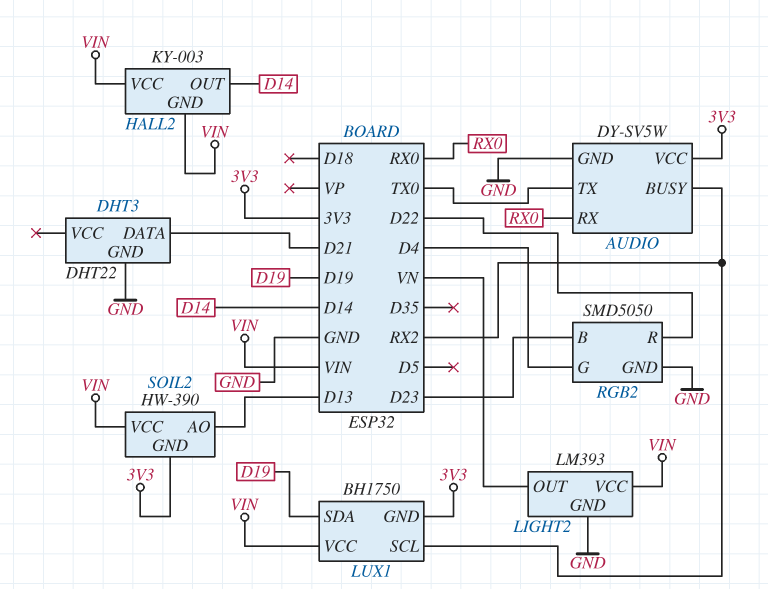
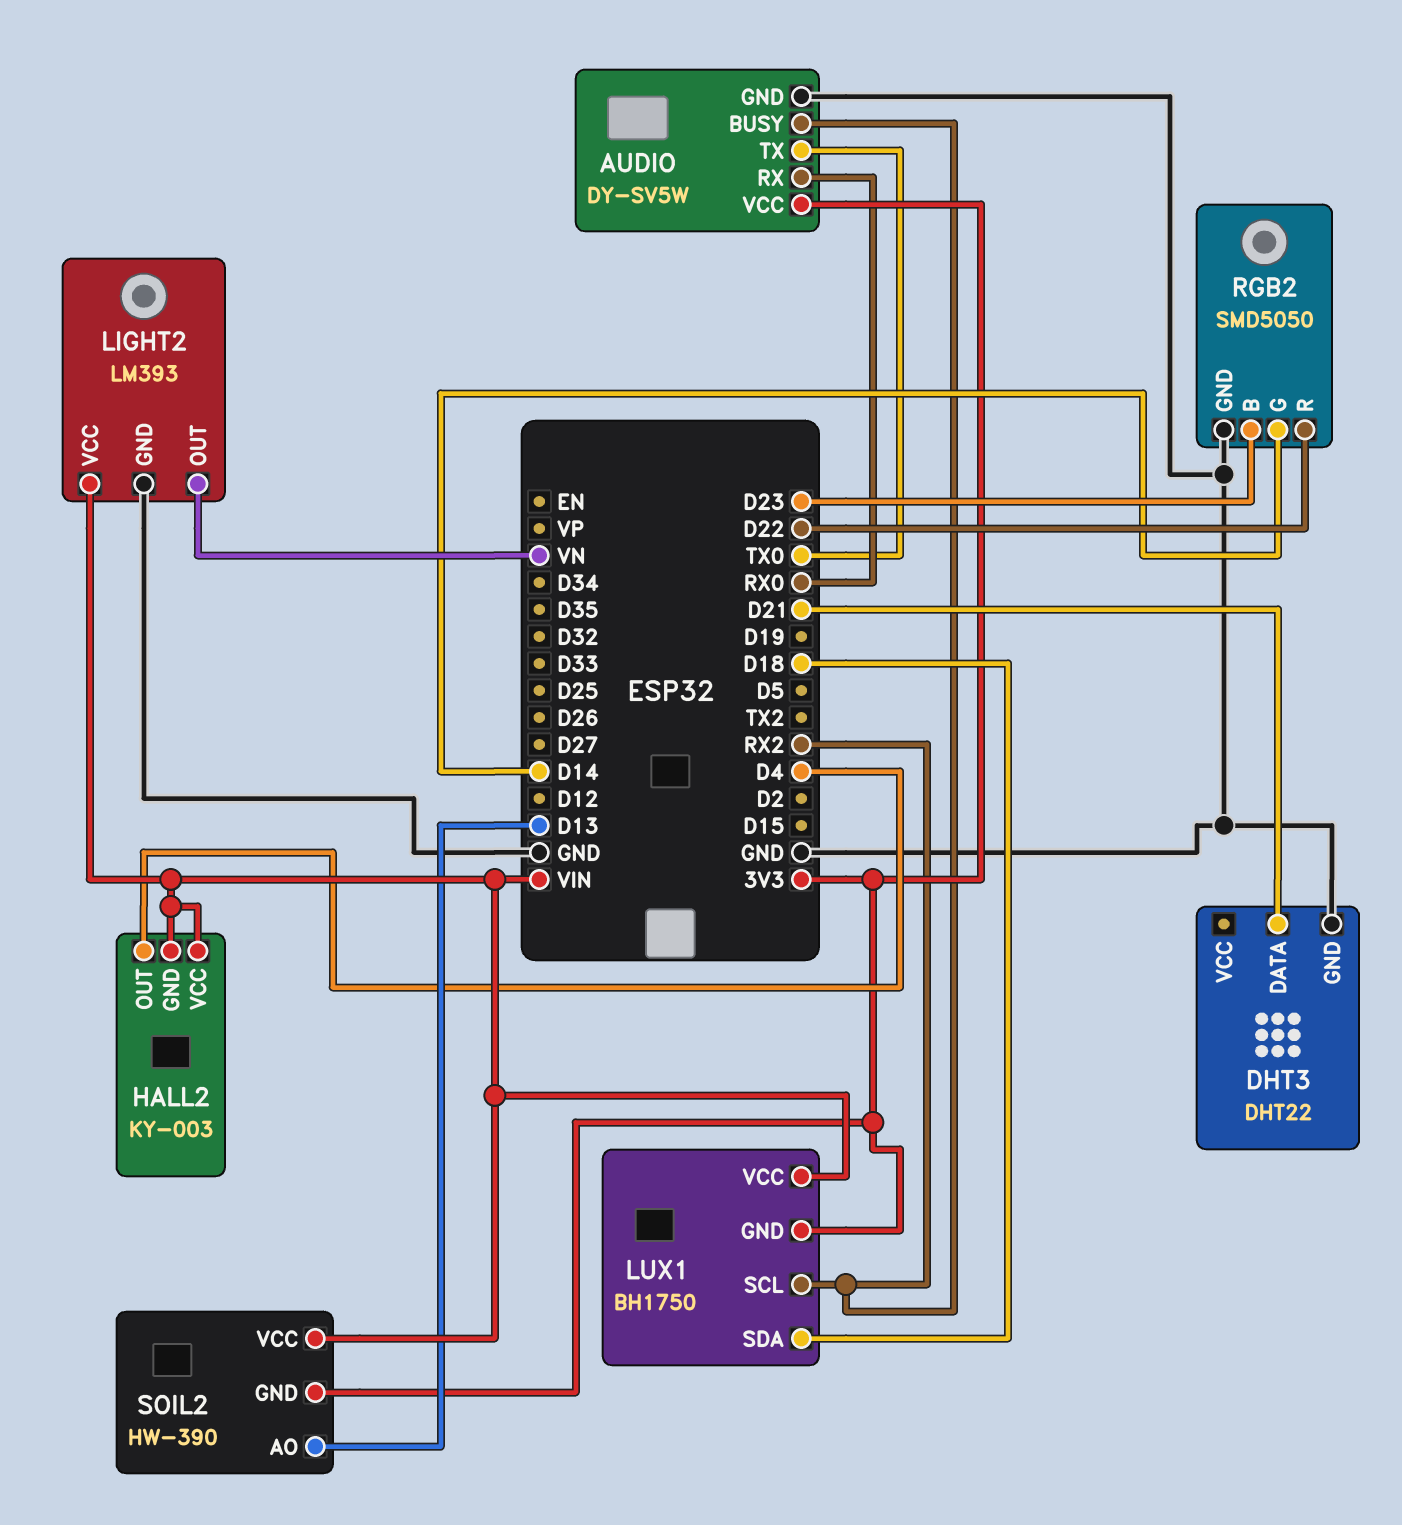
HALL2 pin OUT: D14 -> D4
LUX1 pin SDA: D19 -> D18
RGB2 pin G: D4 -> D14

